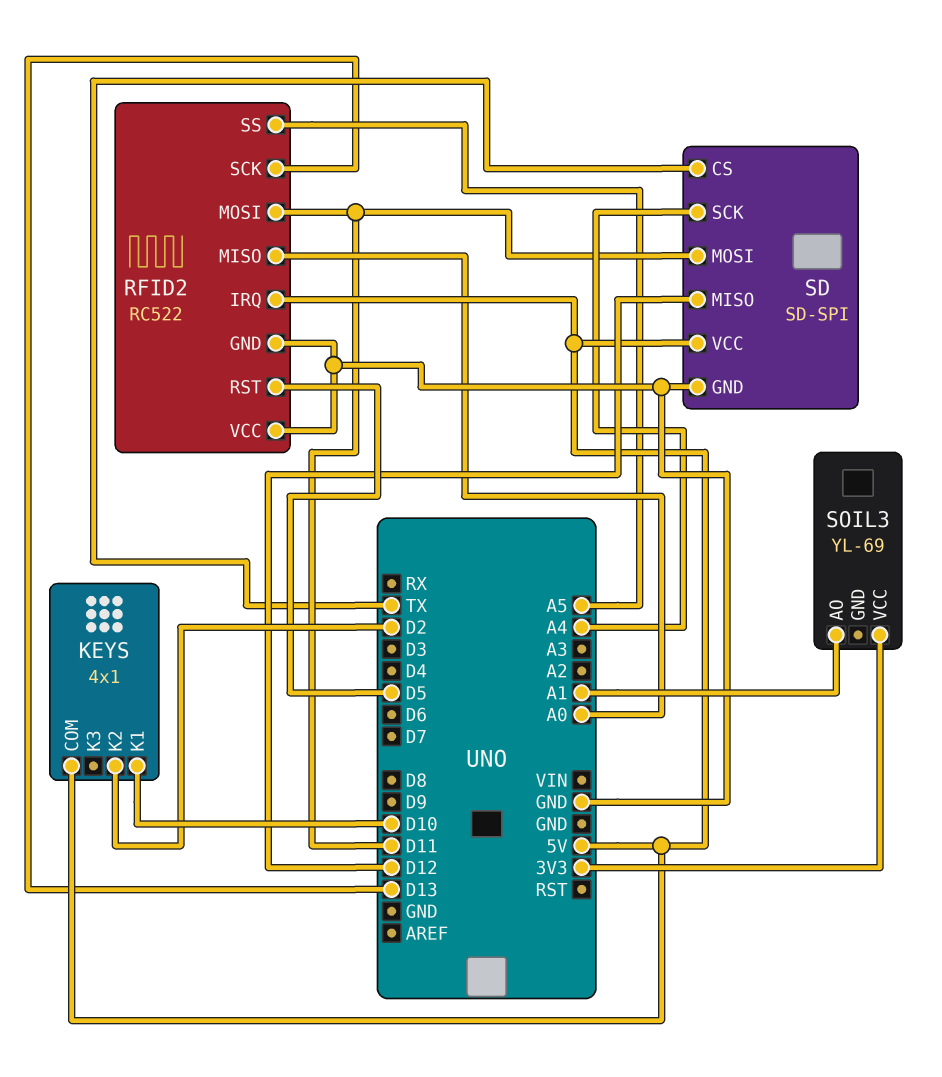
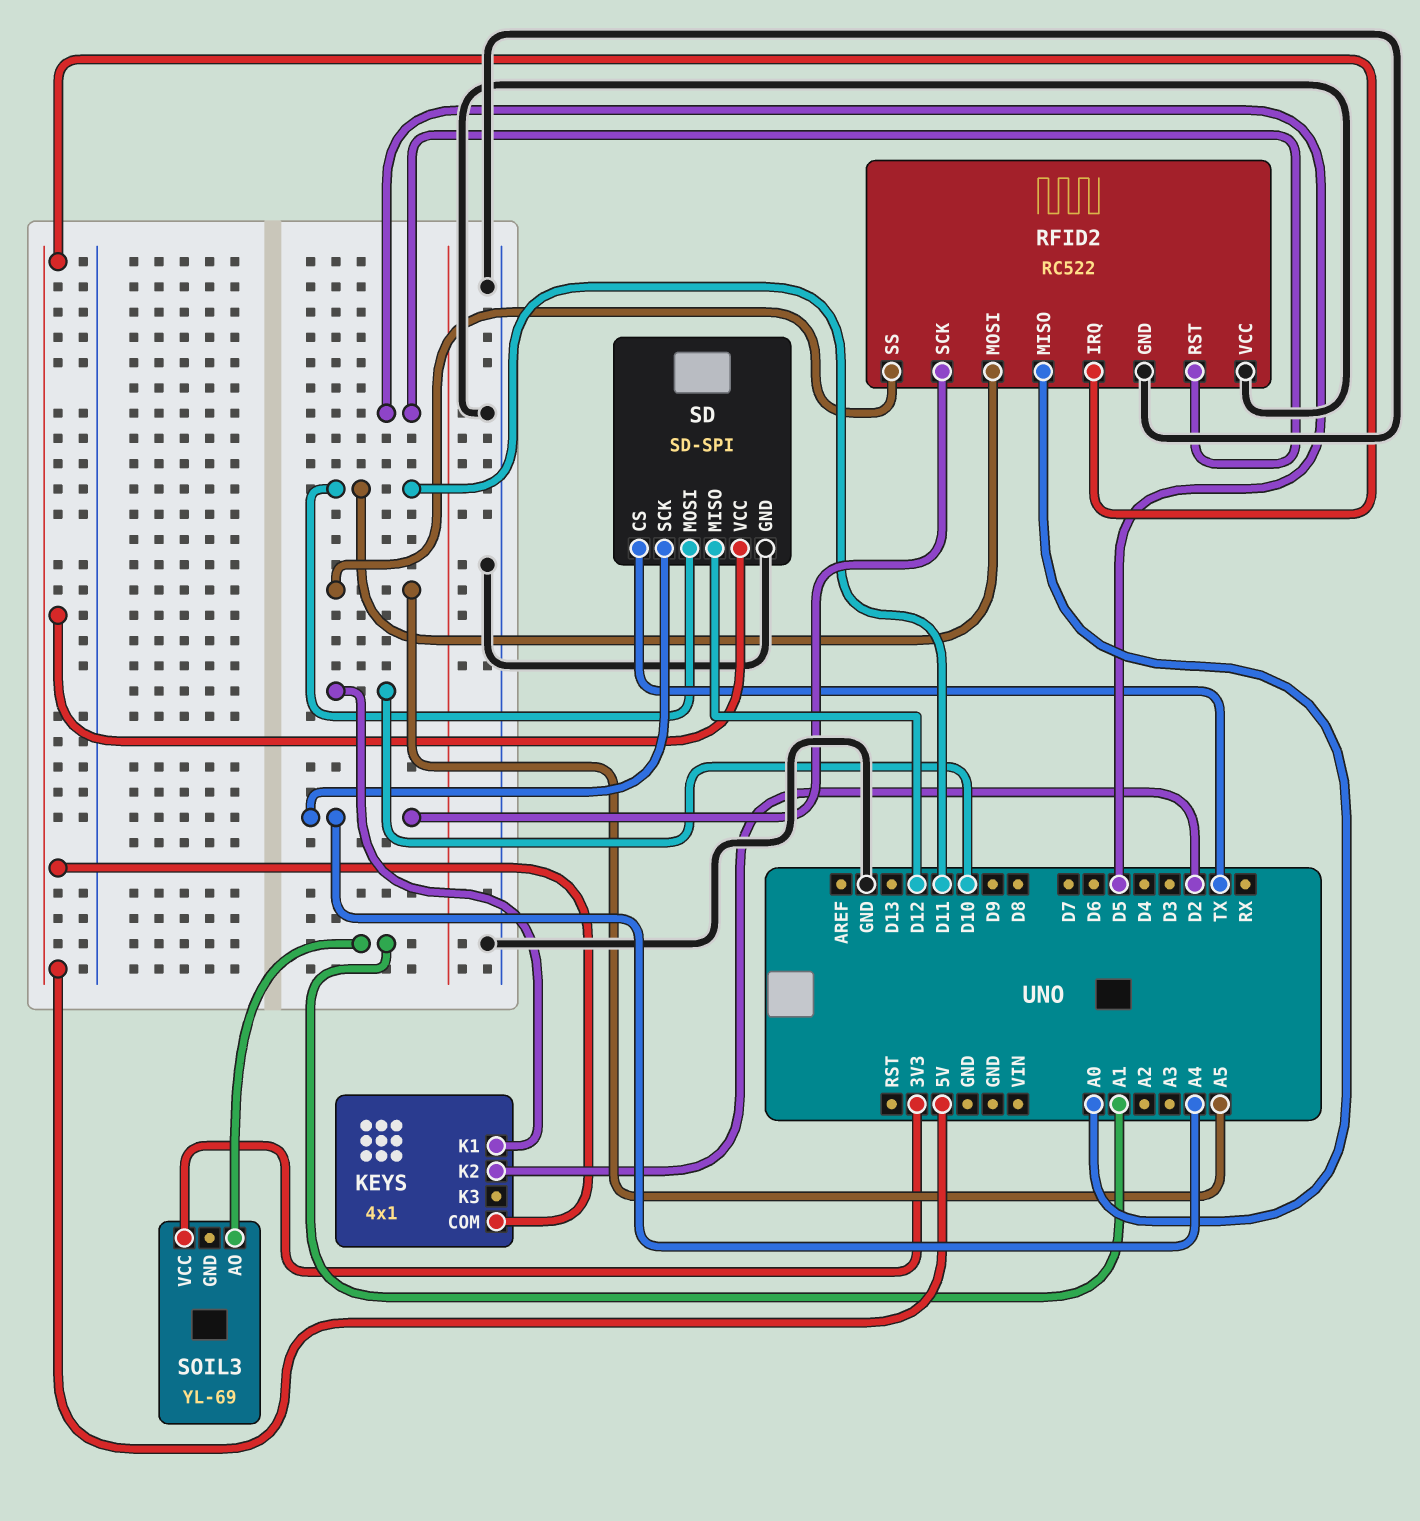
RFID2 pin SCK: D13 -> A4

